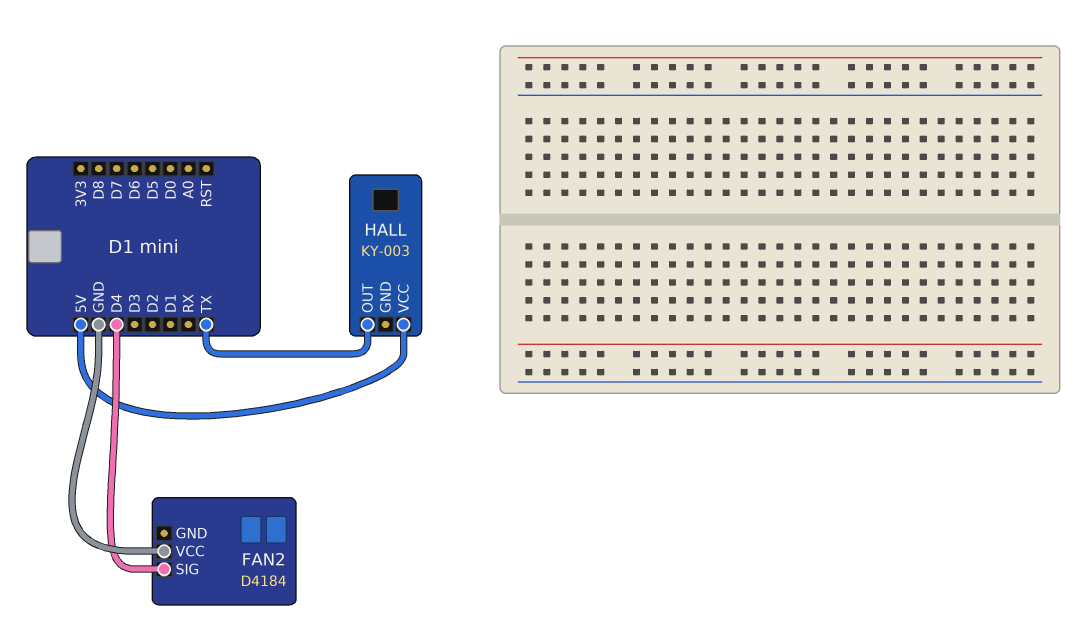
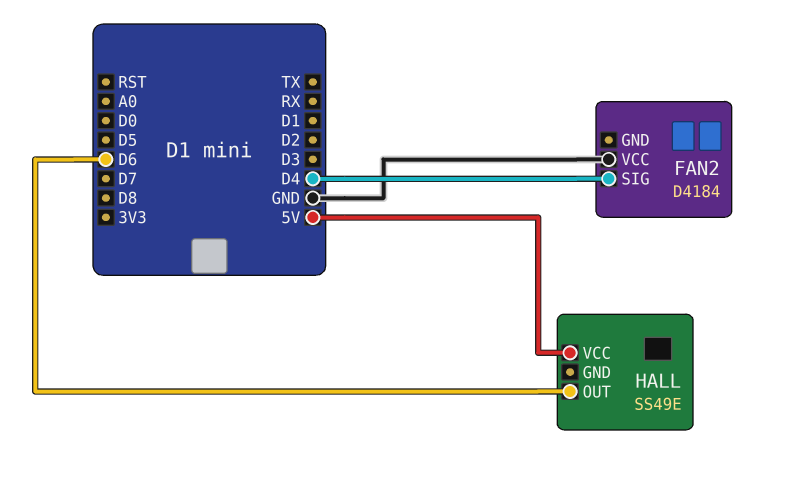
HALL: KY-003 -> SS49E
HALL pin OUT: TX -> D6

